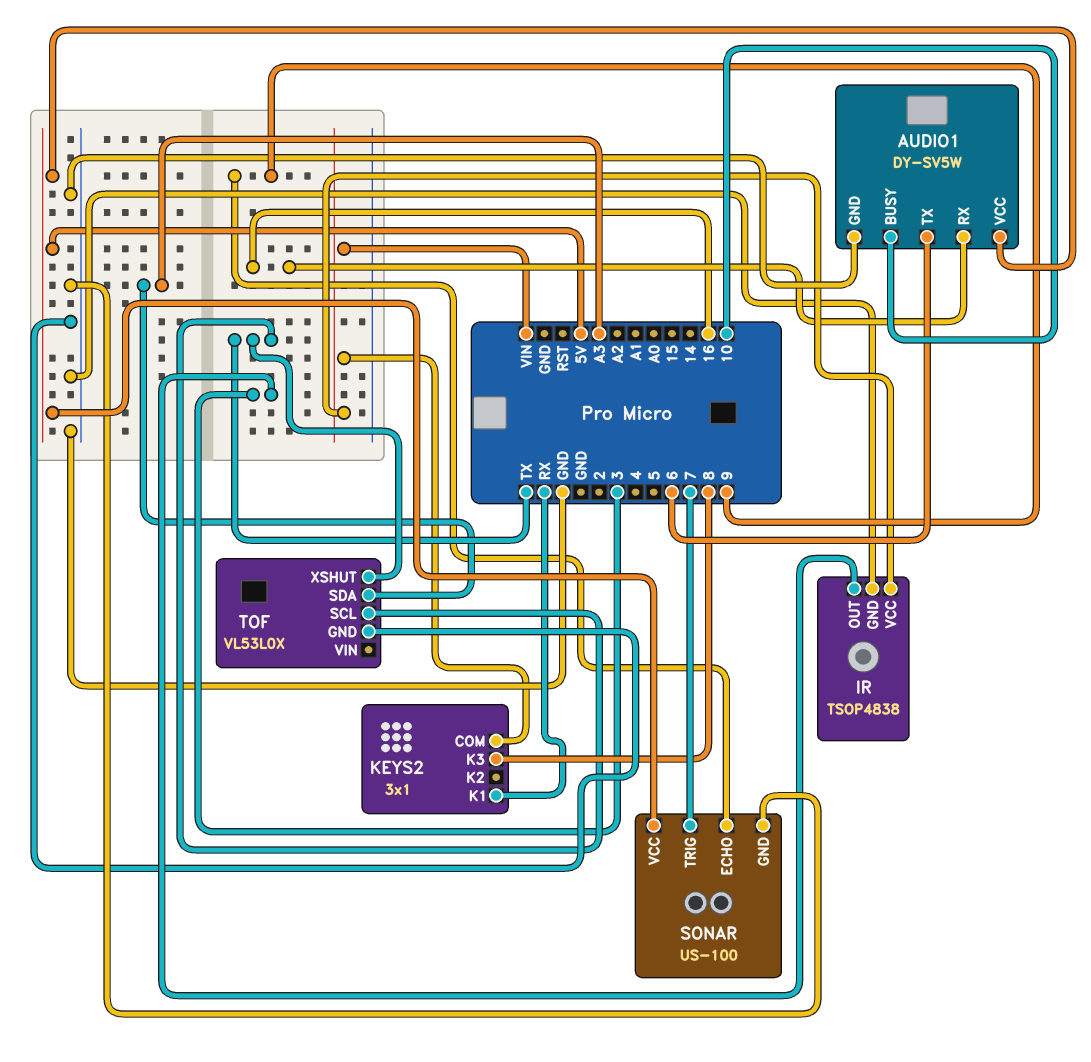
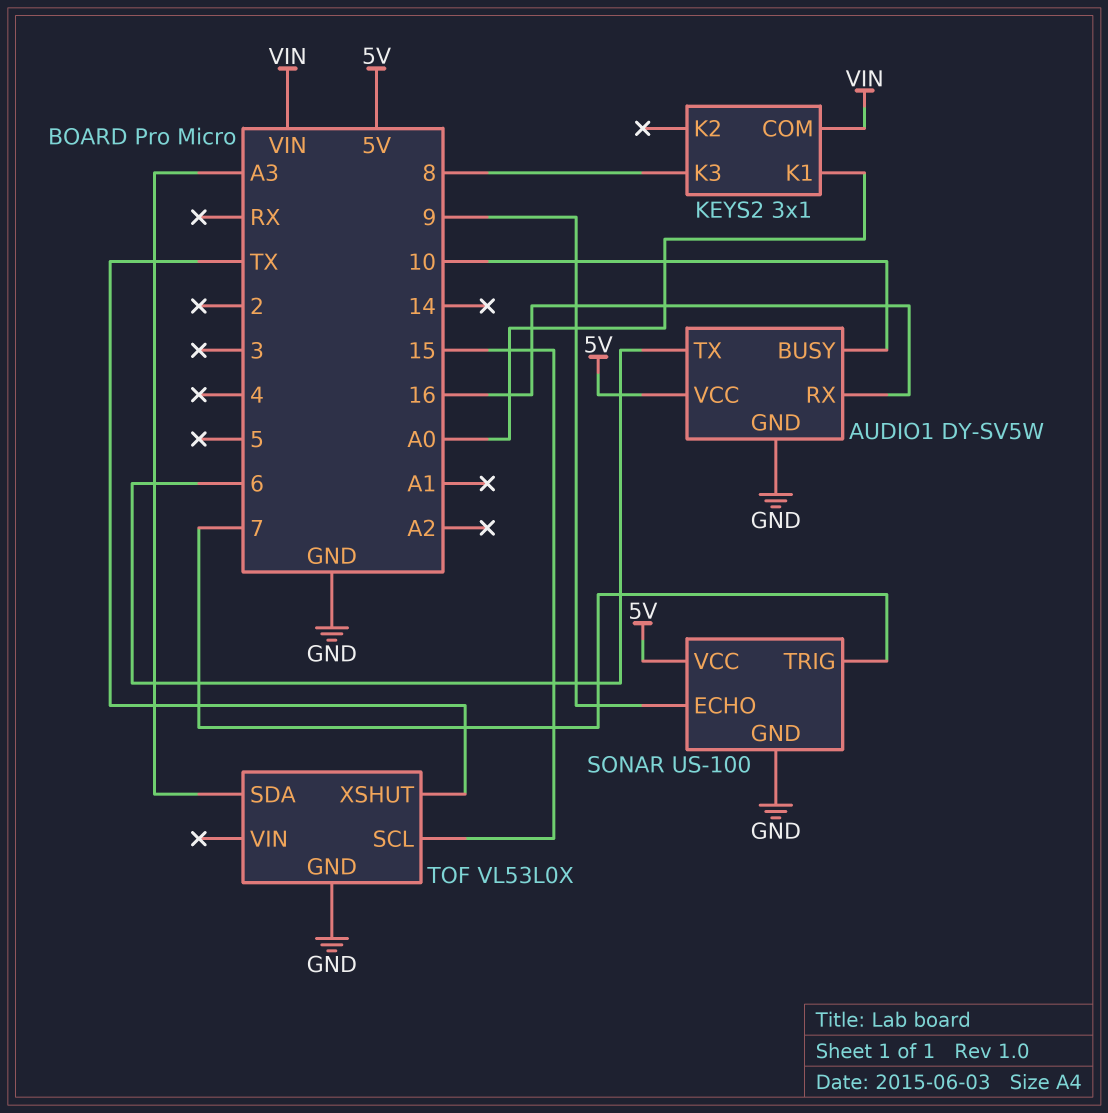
IR: TSOP4838 -> none
IR pin GND: GND -> none
IR pin OUT: 3 -> none
IR pin VCC: VIN -> none
KEYS2 pin K1: RX -> A0
TOF pin SCL: TX -> 15

